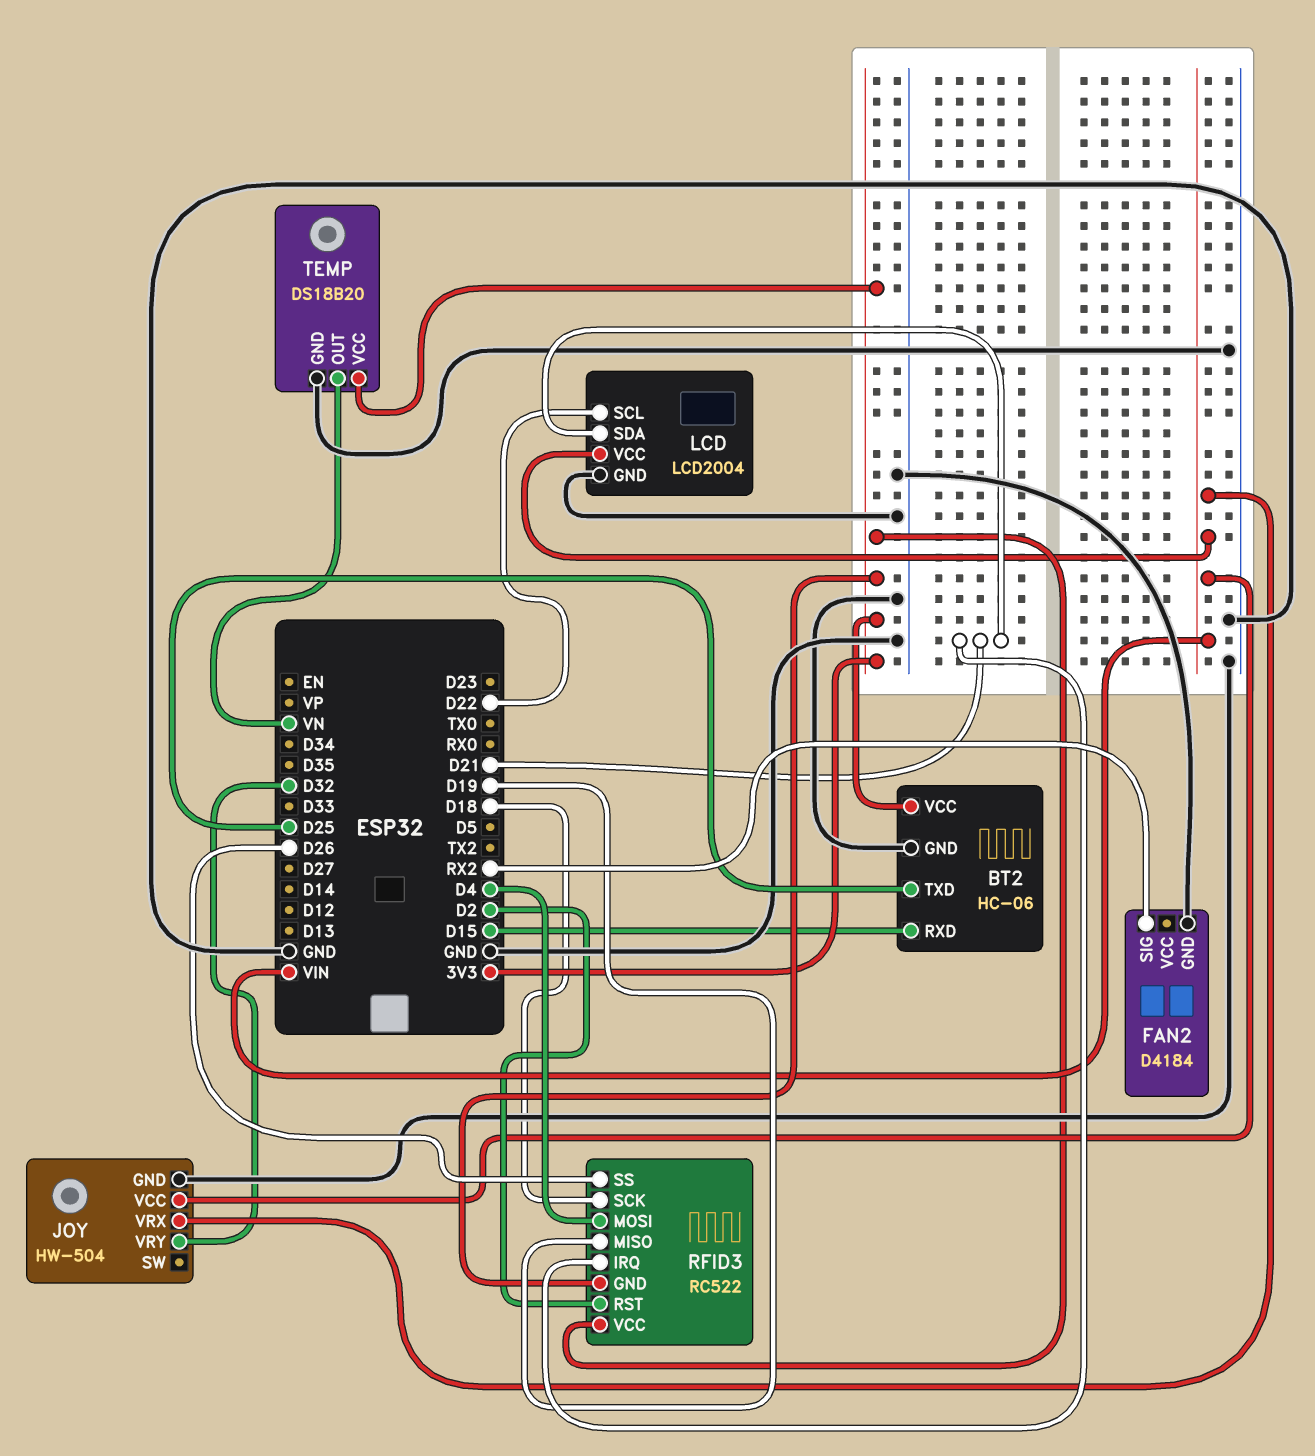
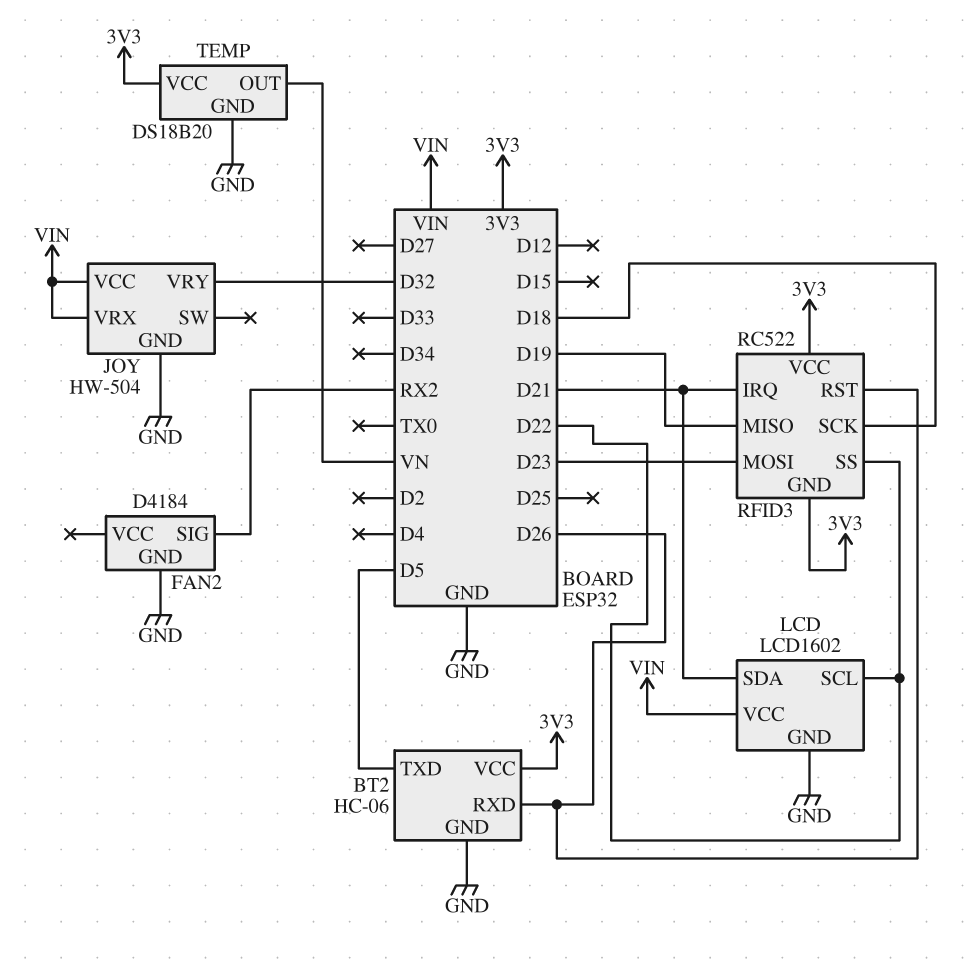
BT2 pin RXD: D15 -> D26
BT2 pin TXD: D25 -> D5
LCD: LCD2004 -> LCD1602
RFID3 pin MOSI: D4 -> D23
RFID3 pin RST: D2 -> D26
RFID3 pin SS: D26 -> D22

